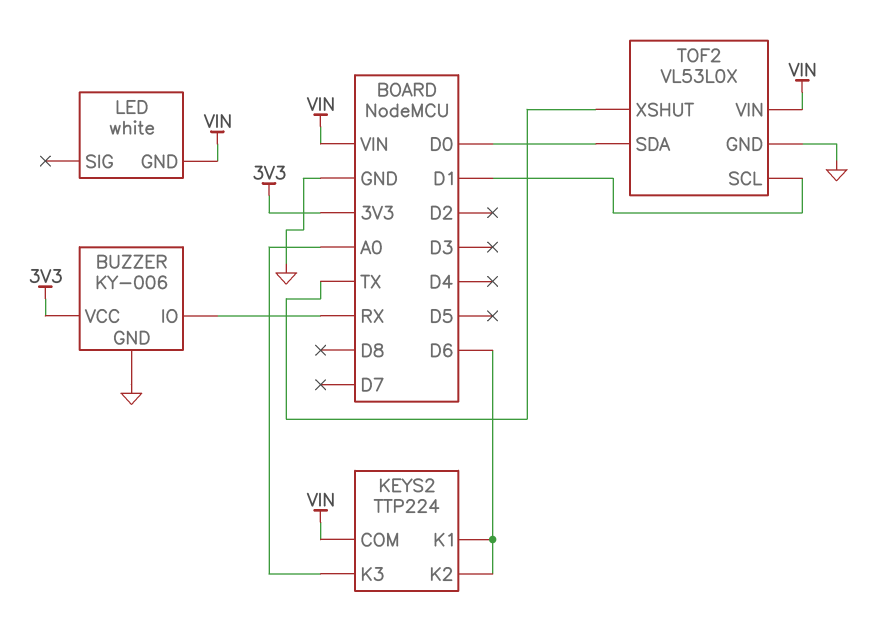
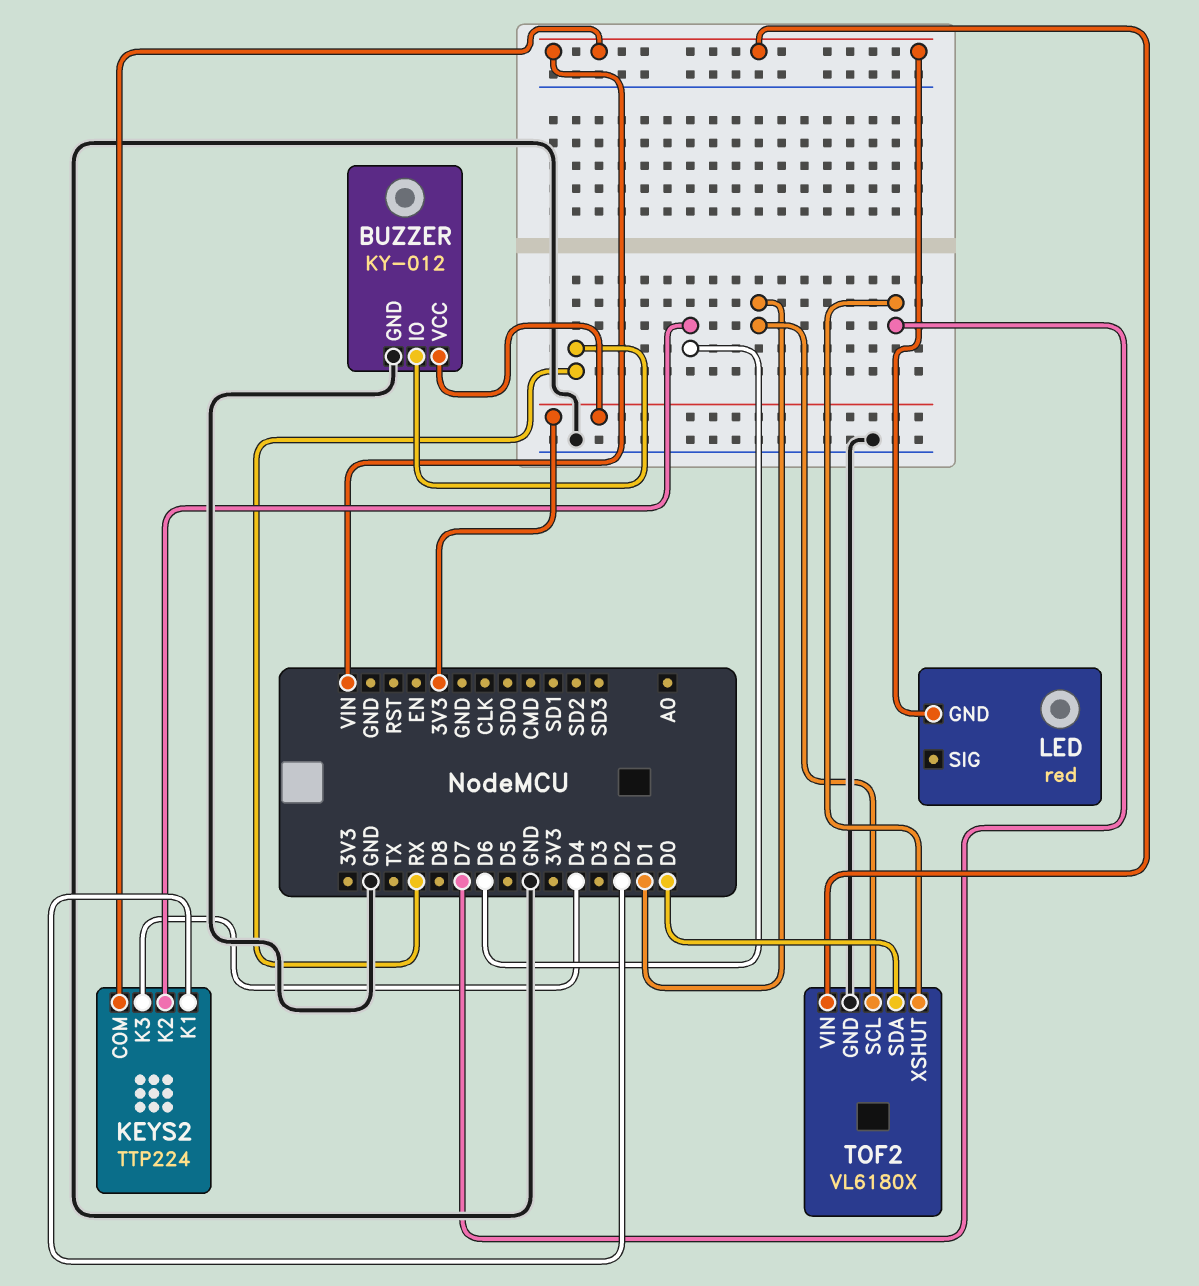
BUZZER: KY-006 -> KY-012
KEYS2 pin K1: D6 -> D2
KEYS2 pin K3: A0 -> D4
LED: white -> red
TOF2: VL53L0X -> VL6180X
TOF2 pin XSHUT: TX -> D7

